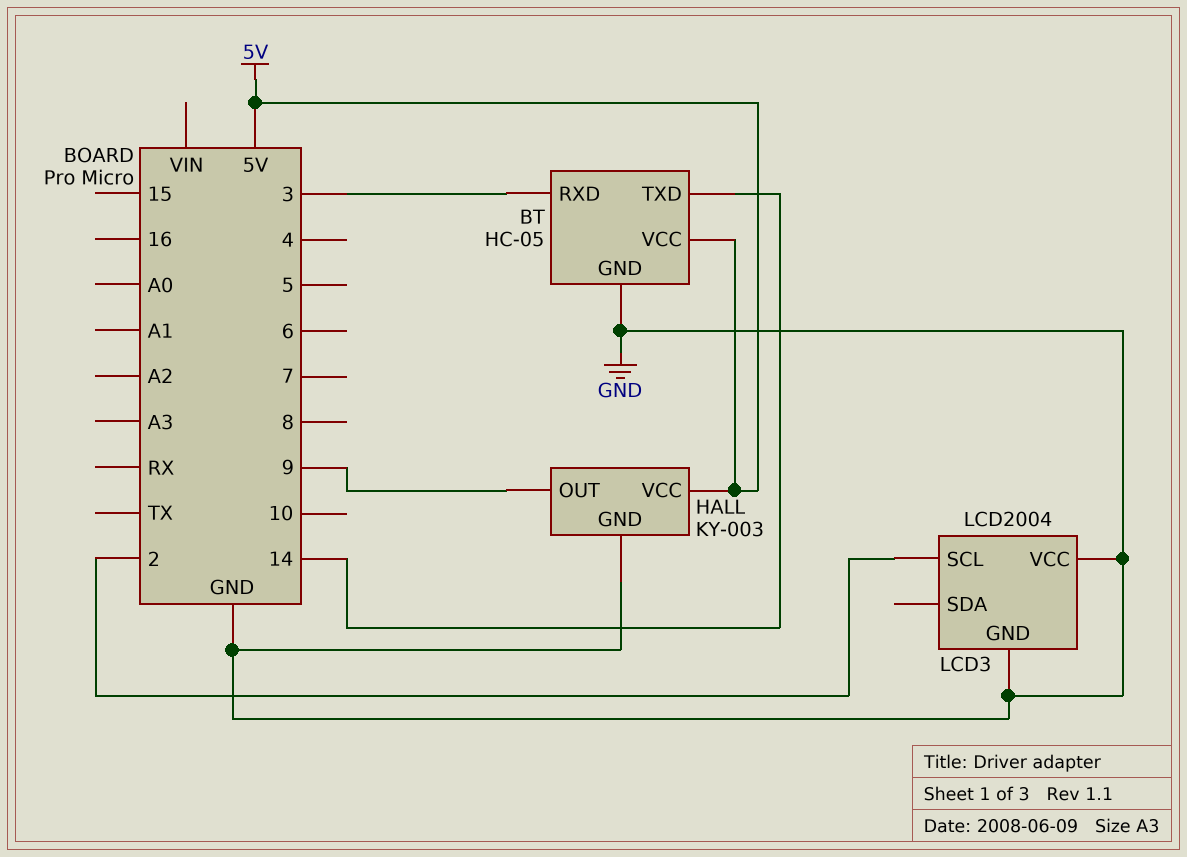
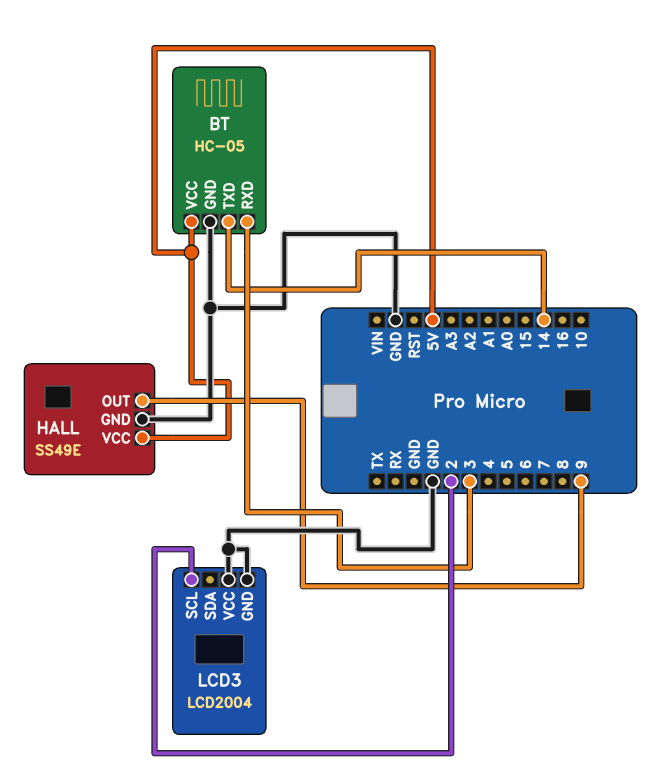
HALL: KY-003 -> SS49E

